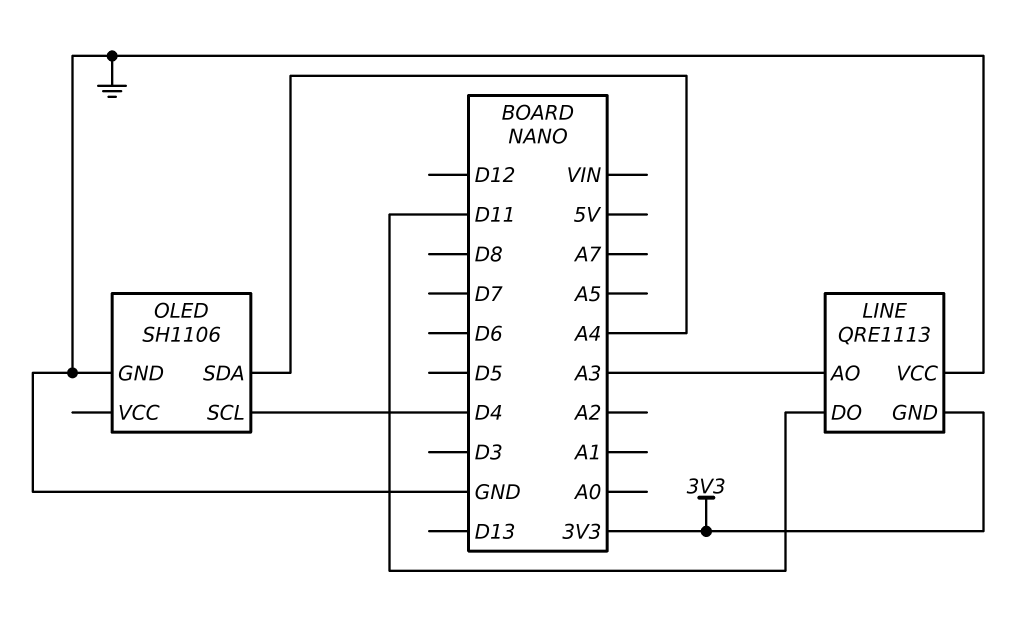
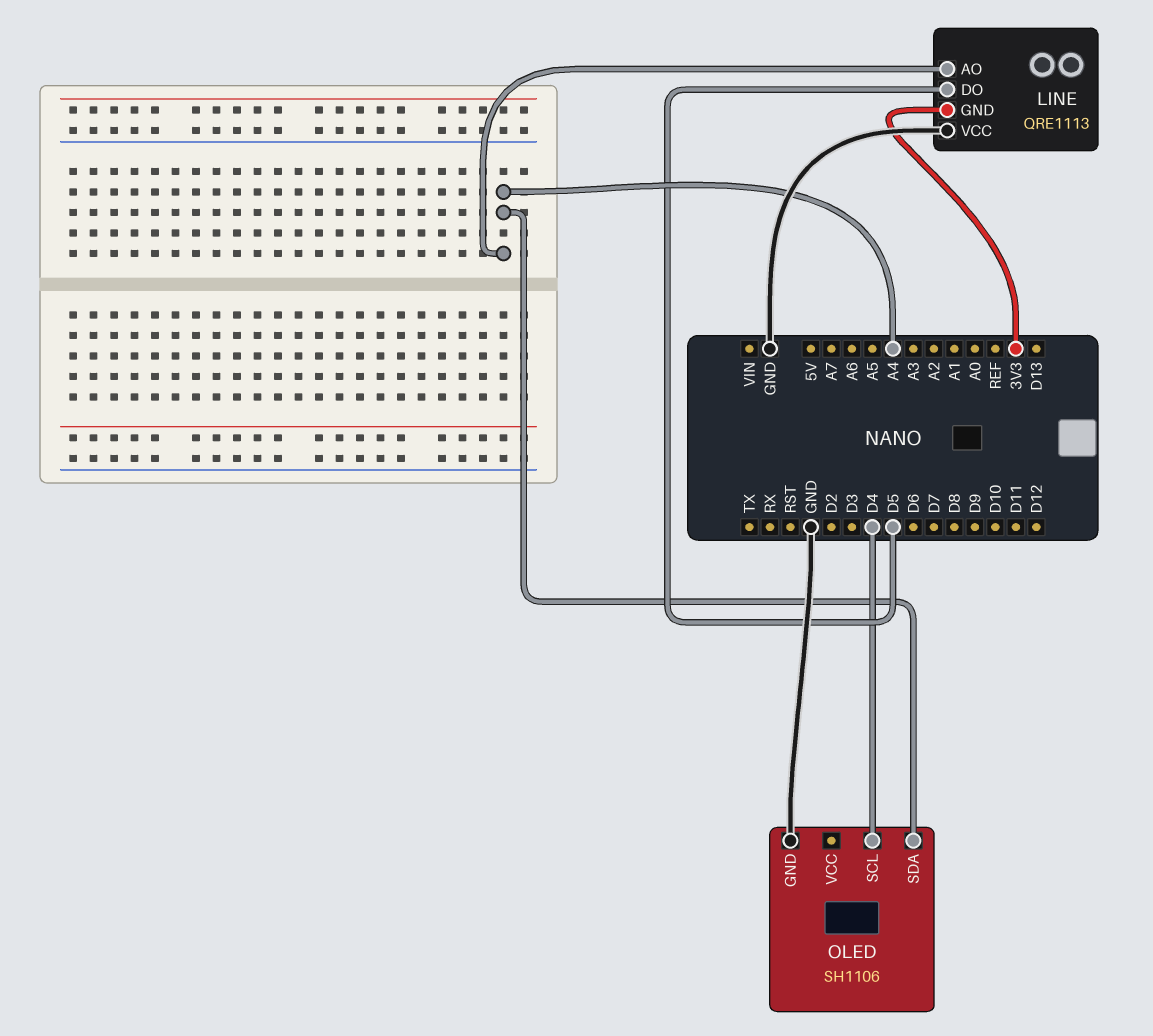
LINE pin AO: A3 -> A4
LINE pin DO: D11 -> D5

